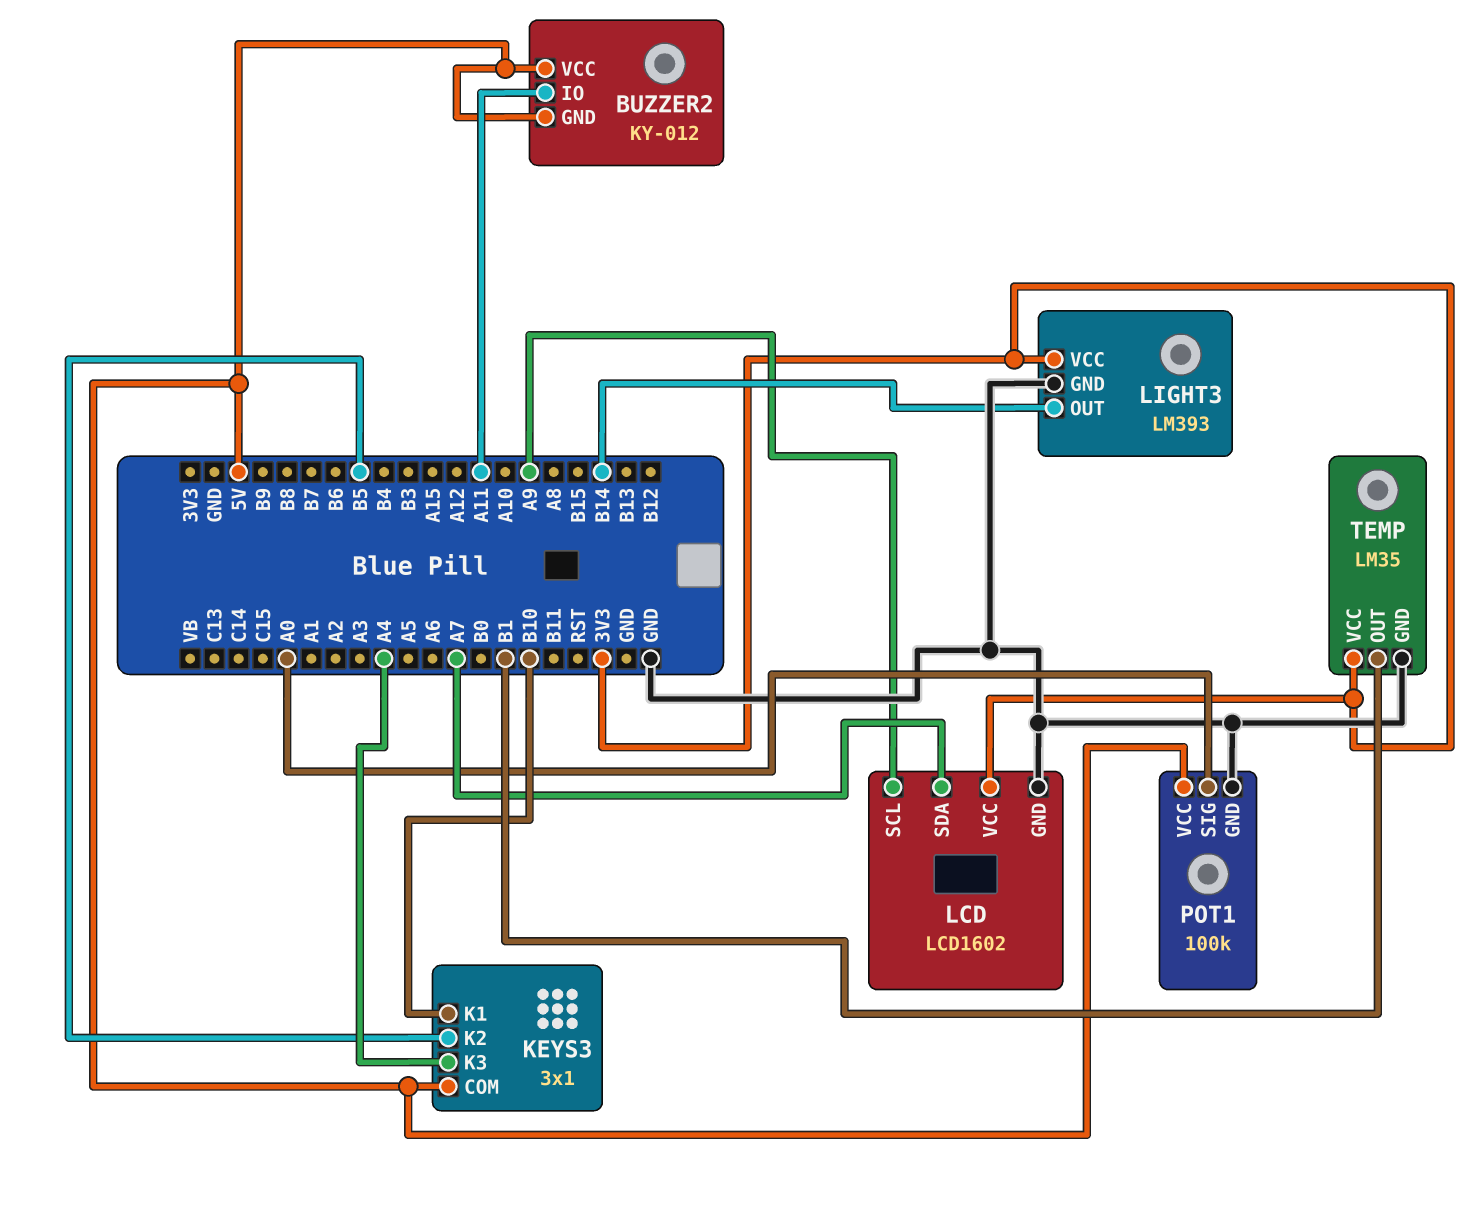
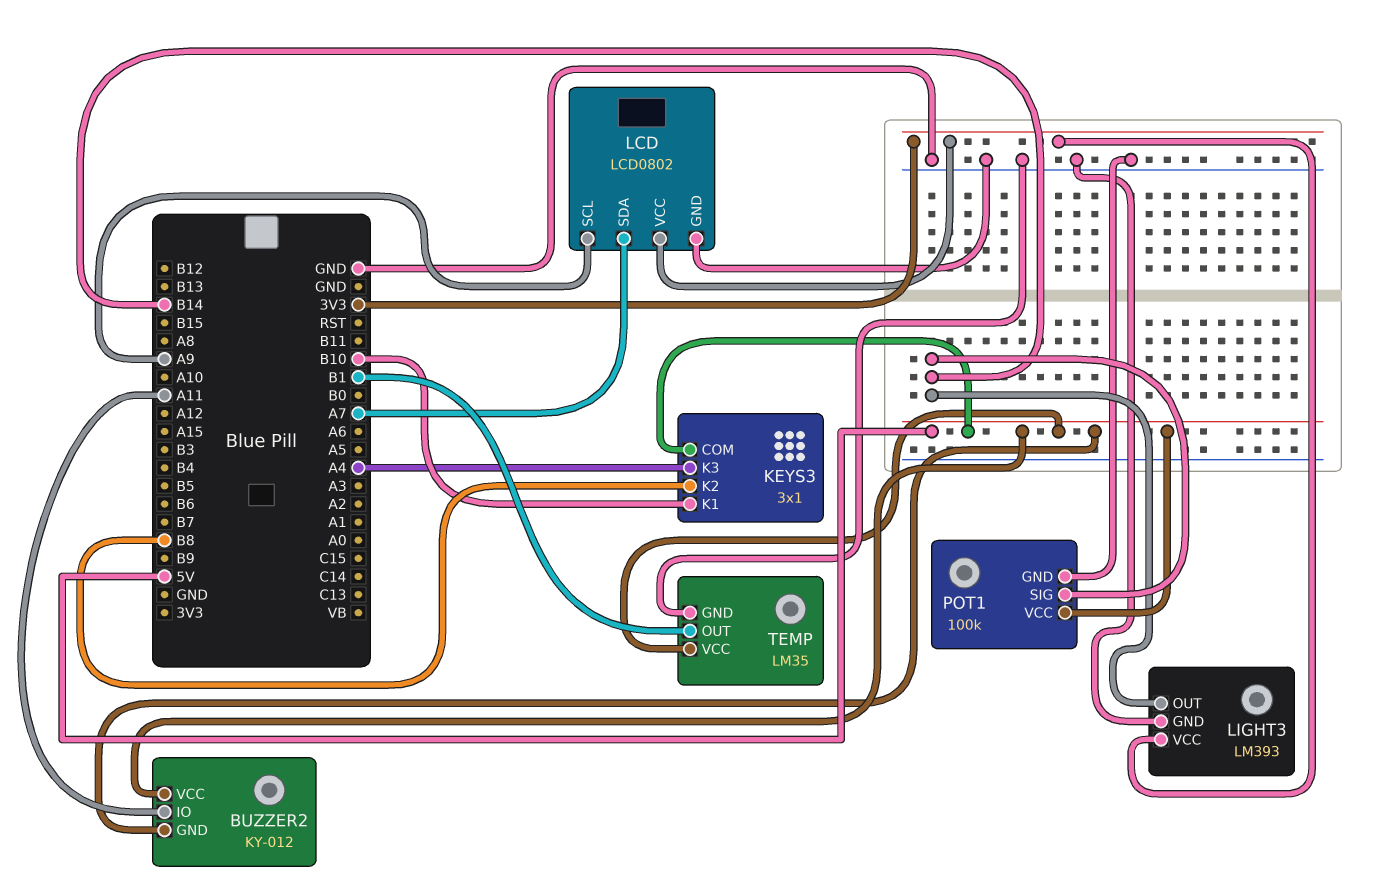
KEYS3 pin K2: B5 -> B8
LCD: LCD1602 -> LCD0802
POT1 pin SIG: A0 -> B14
TEMP pin VCC: 3V3 -> 5V

